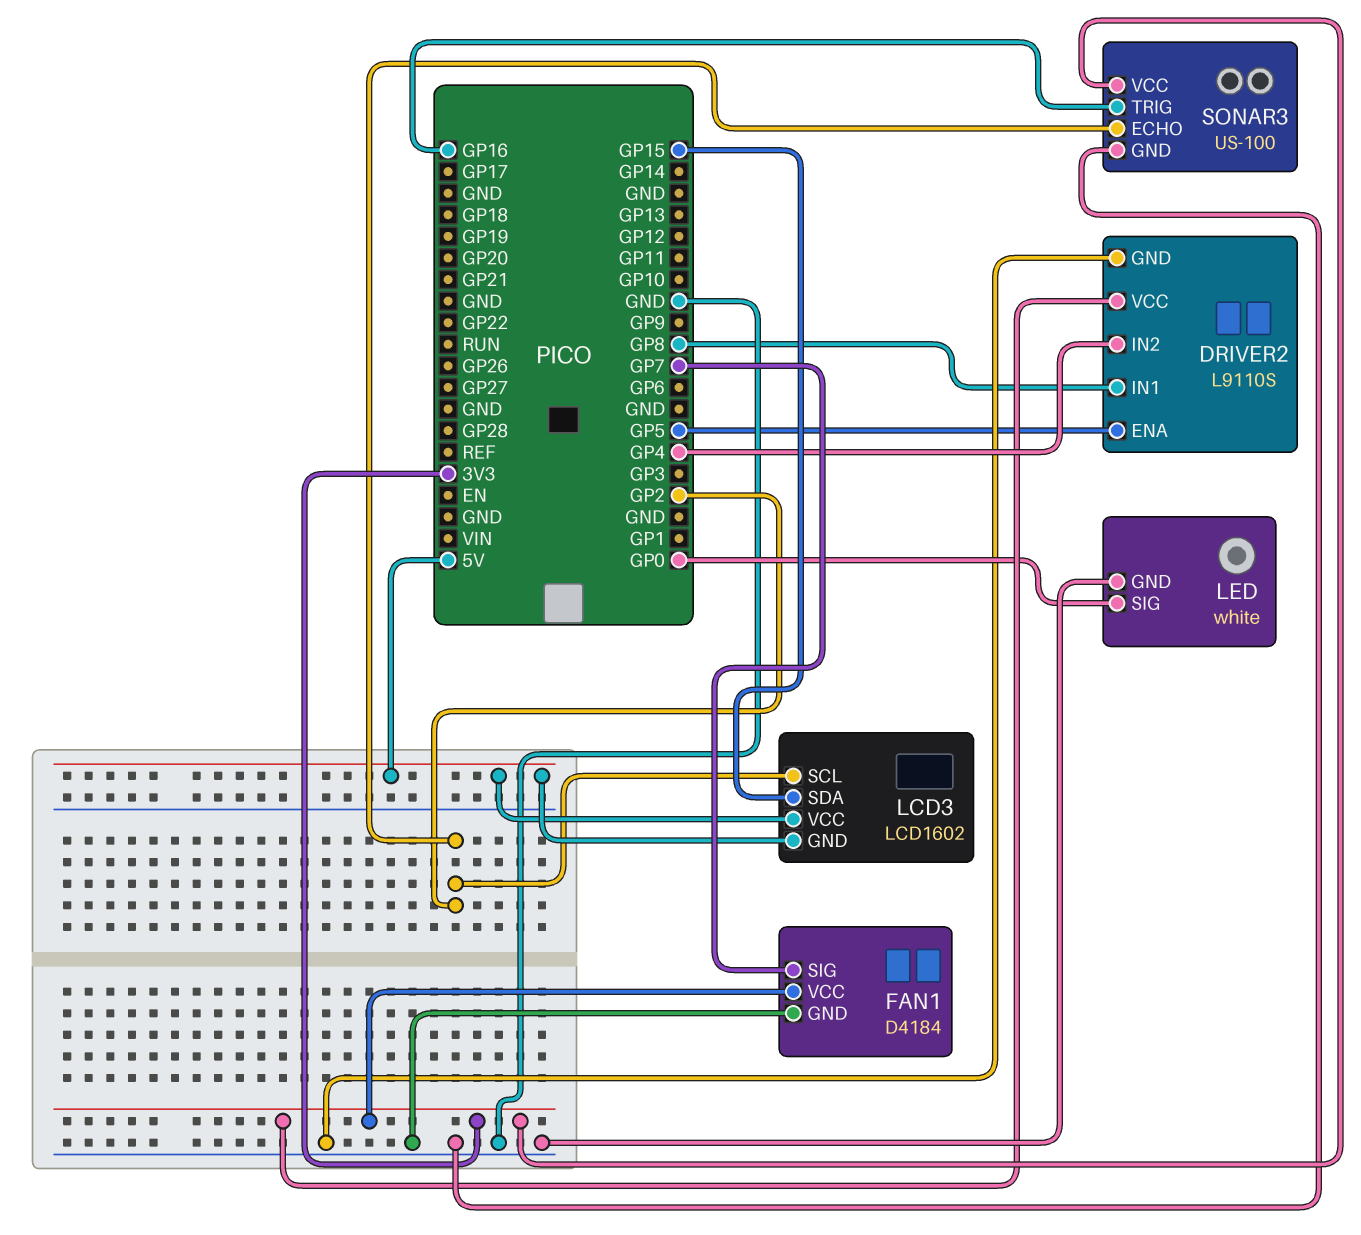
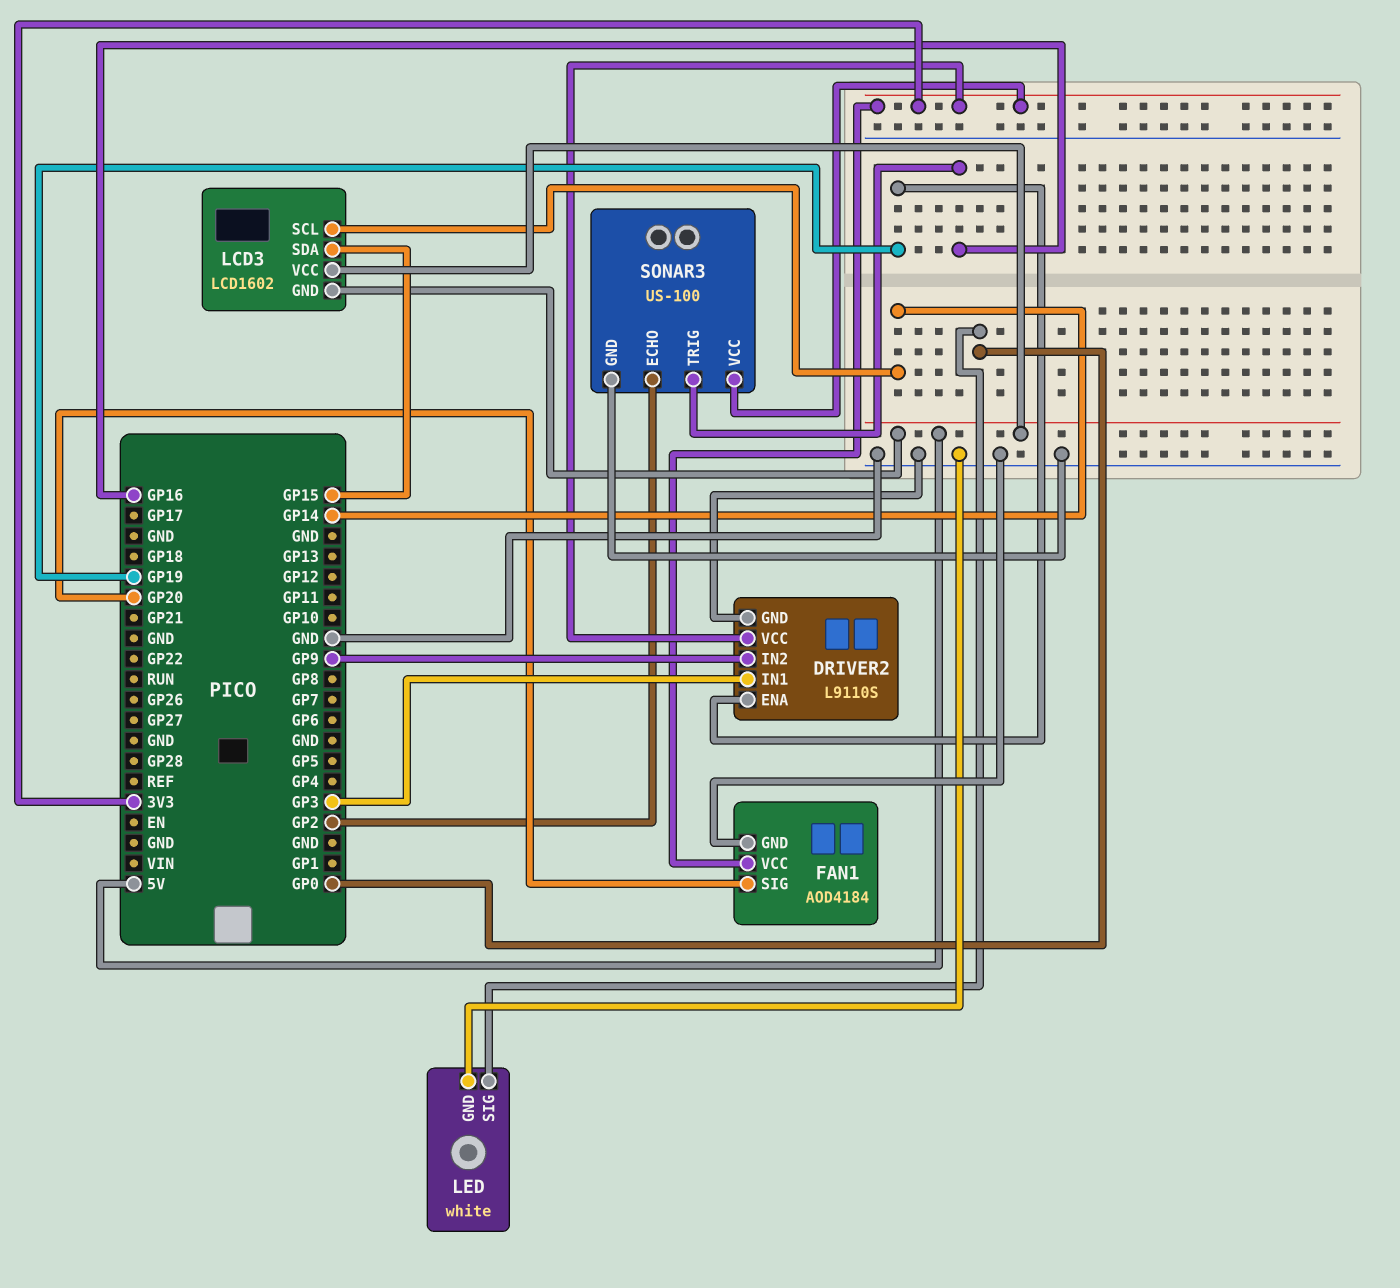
DRIVER2 pin ENA: GP5 -> GP19
DRIVER2 pin IN1: GP8 -> GP3
DRIVER2 pin IN2: GP4 -> GP9
FAN1: D4184 -> AOD4184
FAN1 pin SIG: GP7 -> GP20
LCD3 pin SCL: GP2 -> GP14

